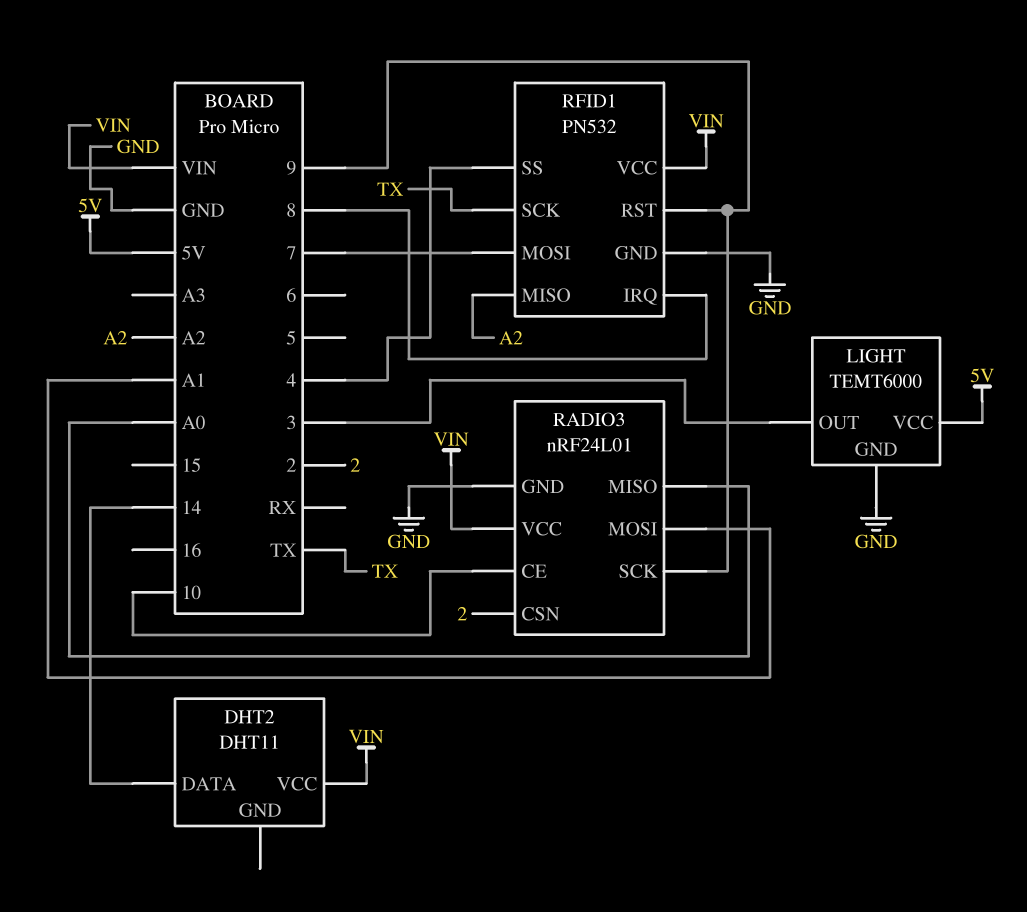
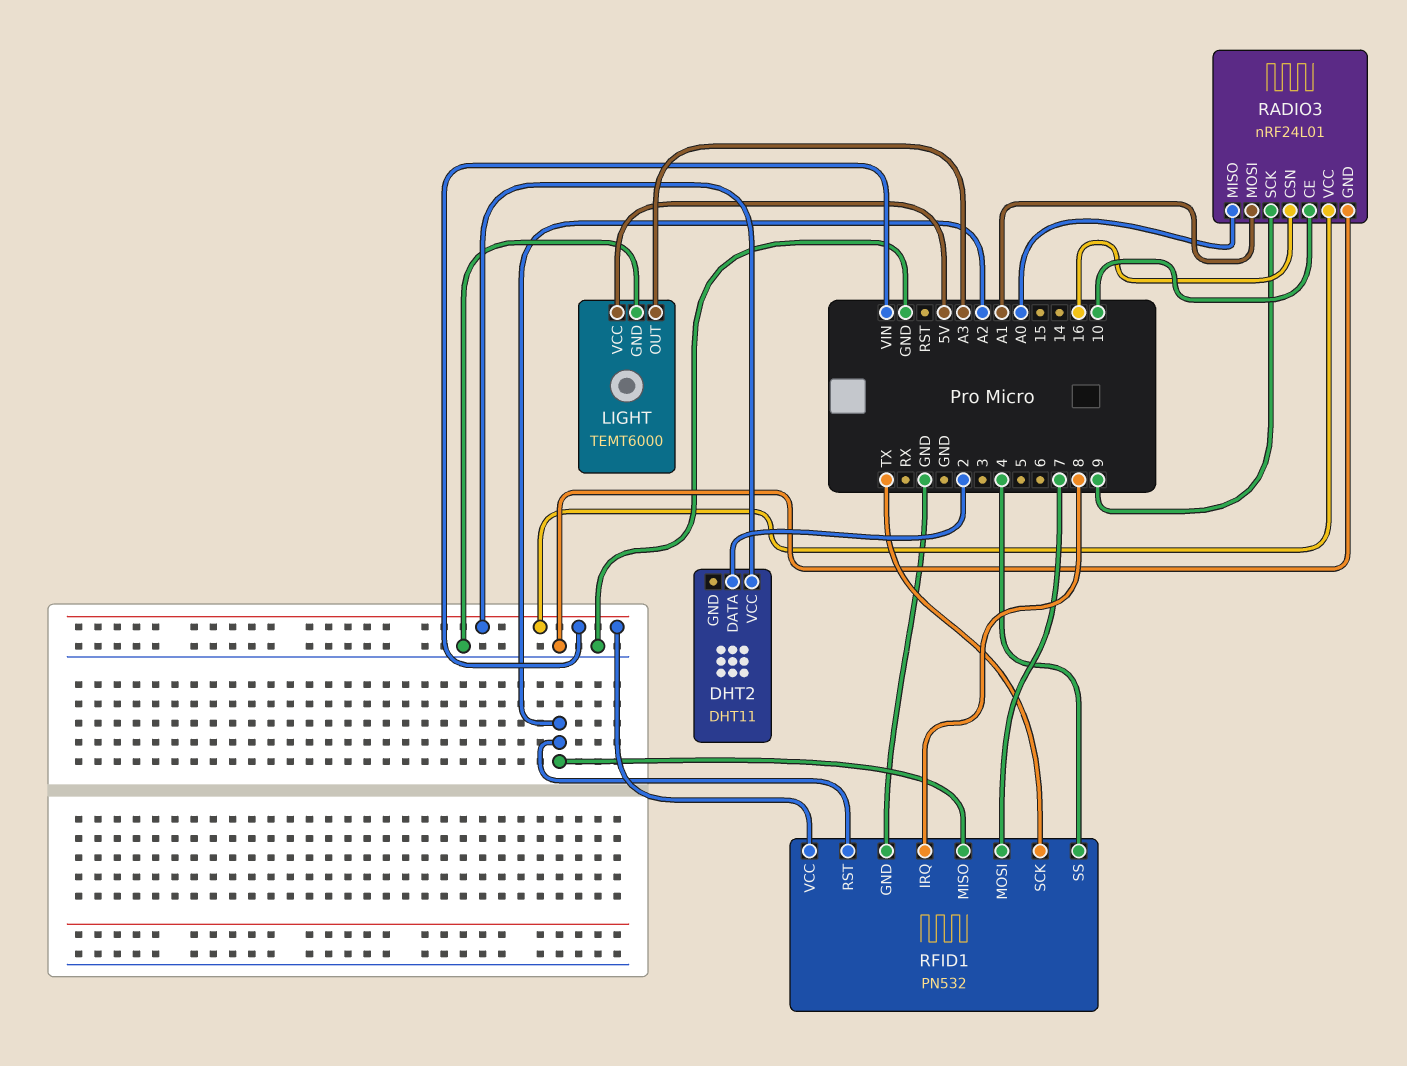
DHT2 pin DATA: 14 -> 2
LIGHT pin OUT: 3 -> A3
RADIO3 pin CSN: 2 -> 16
RFID1 pin RST: 9 -> A2

